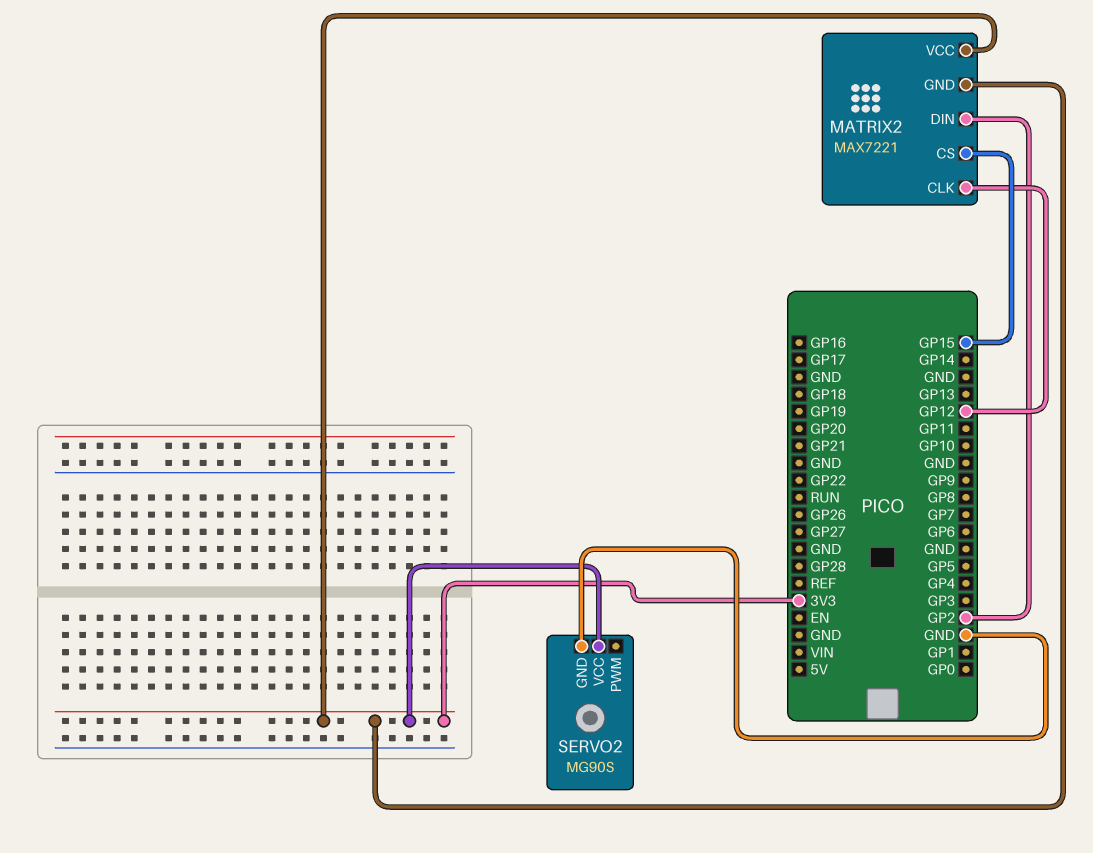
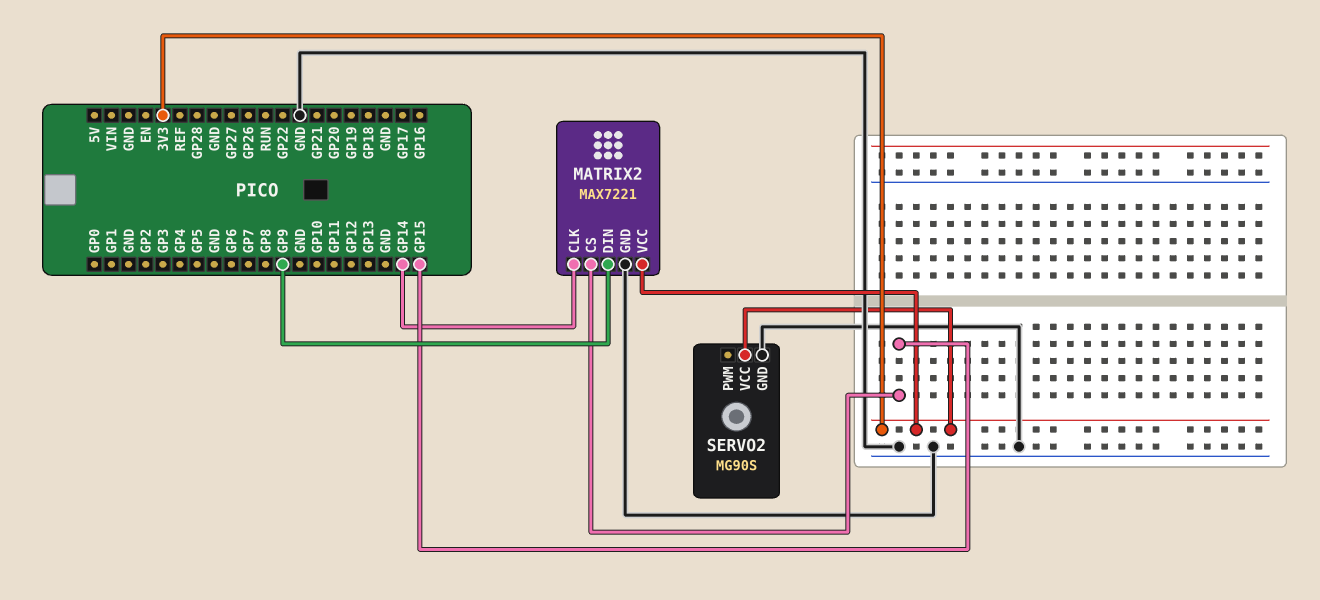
MATRIX2 pin CLK: GP12 -> GP14
MATRIX2 pin DIN: GP2 -> GP9
MATRIX2 pin GND: 3V3 -> GND

